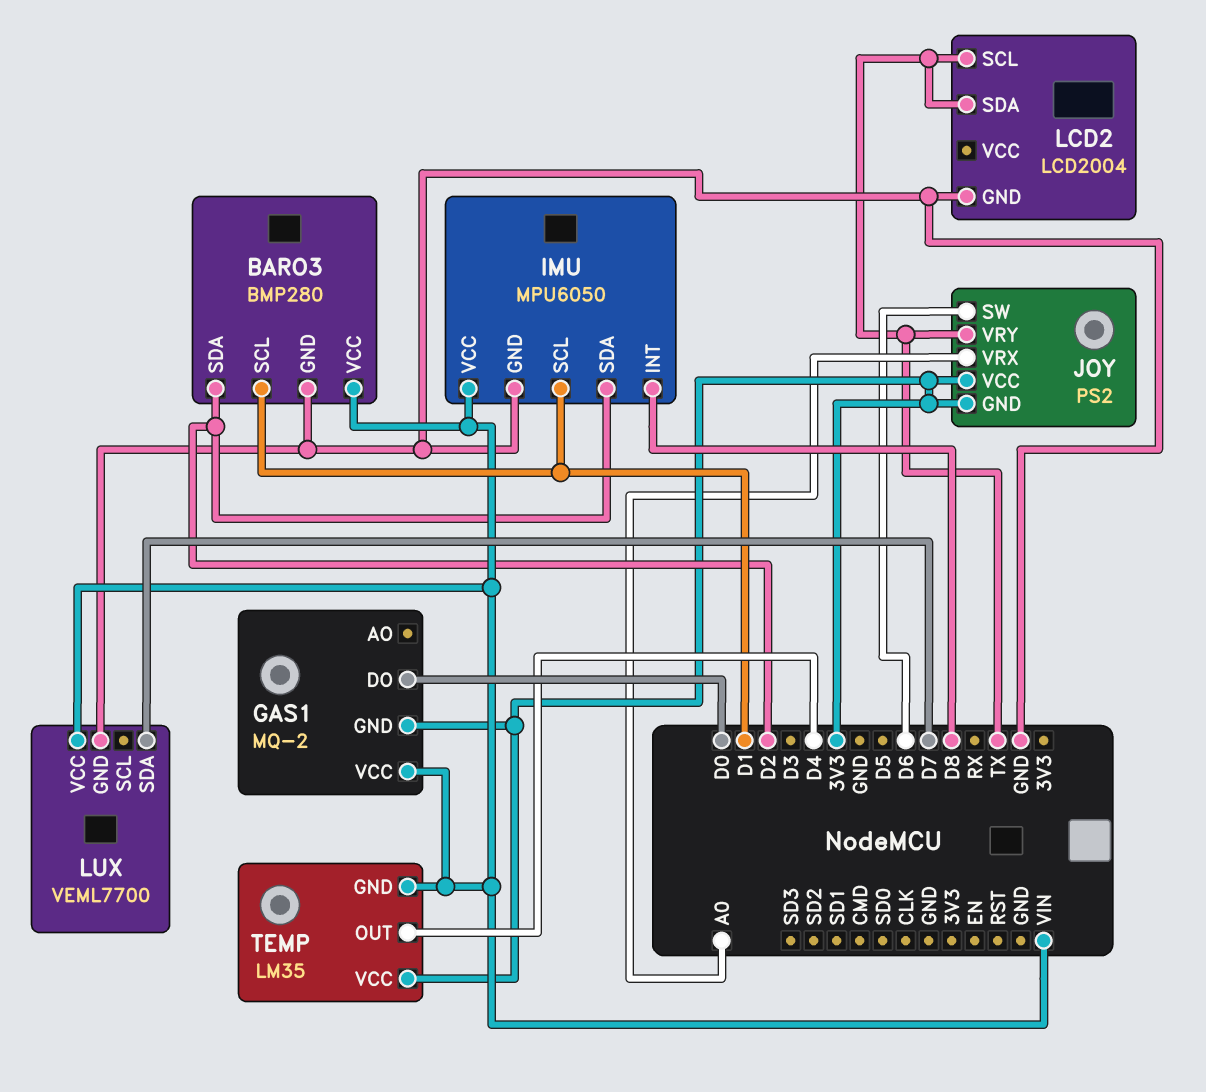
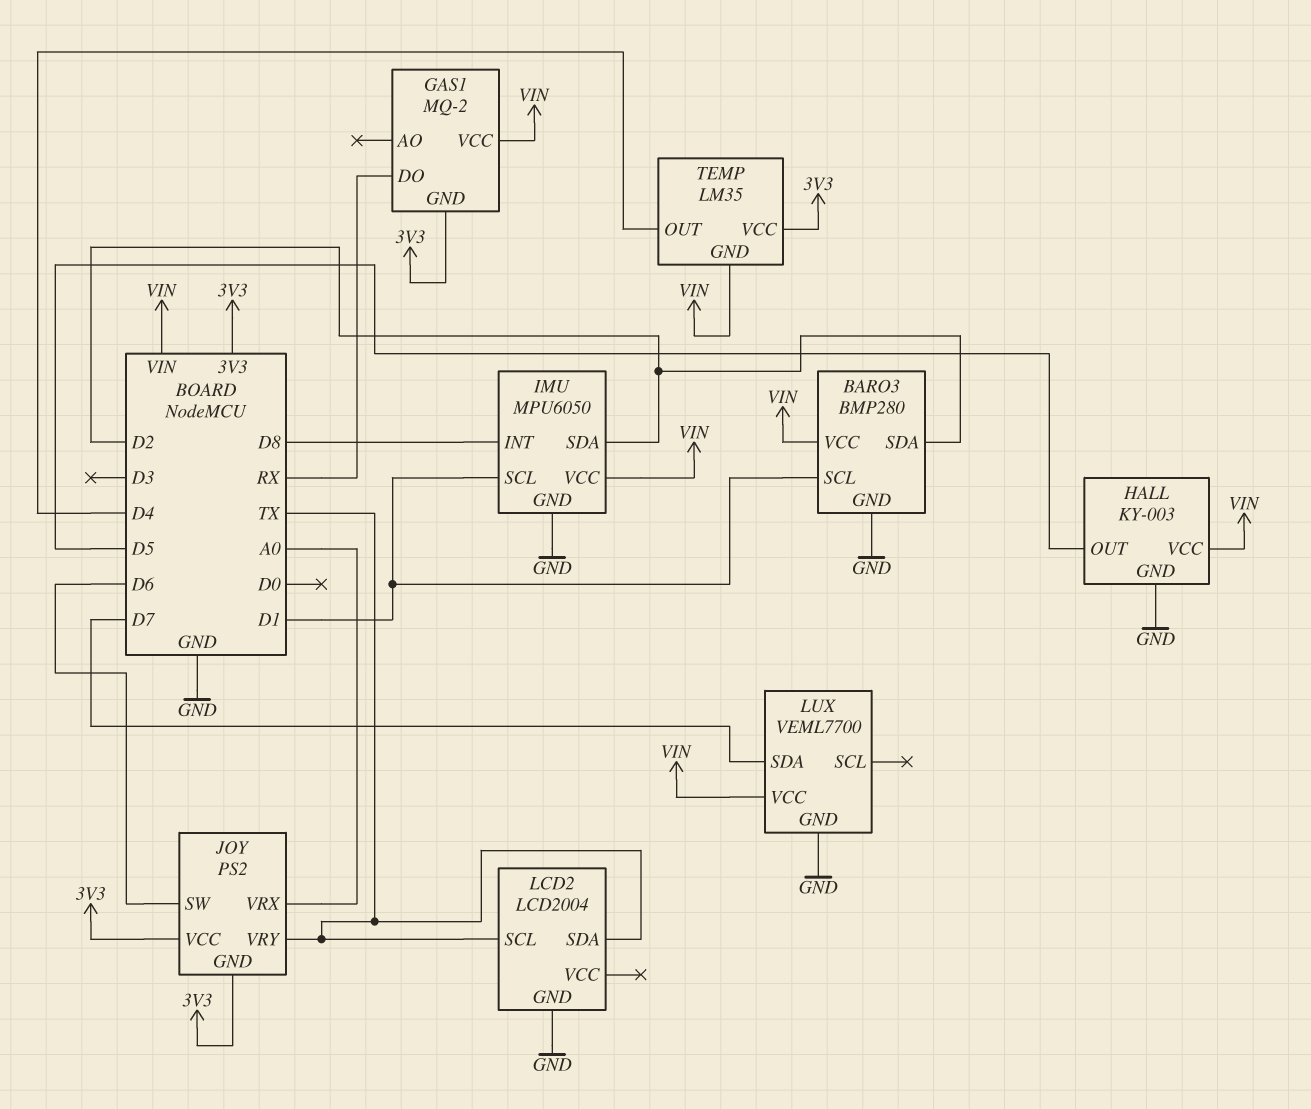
GAS1 pin DO: D0 -> RX
HALL: none -> KY-003
HALL pin GND: none -> GND
HALL pin OUT: none -> D5
HALL pin VCC: none -> VIN

